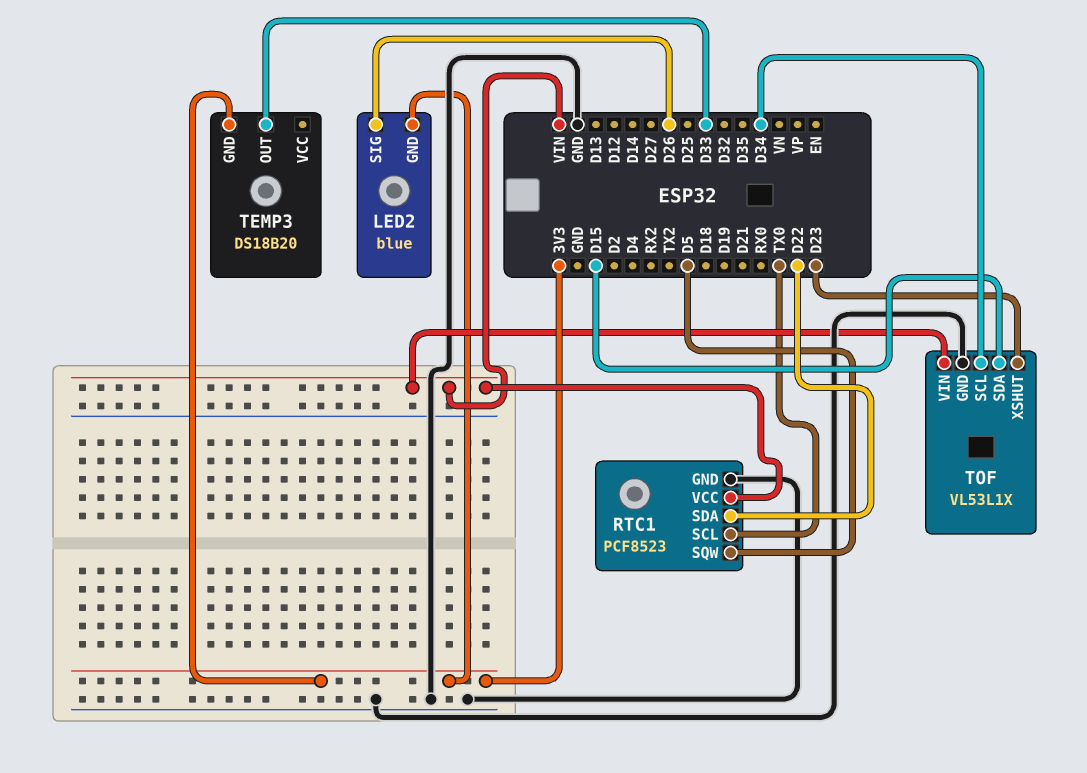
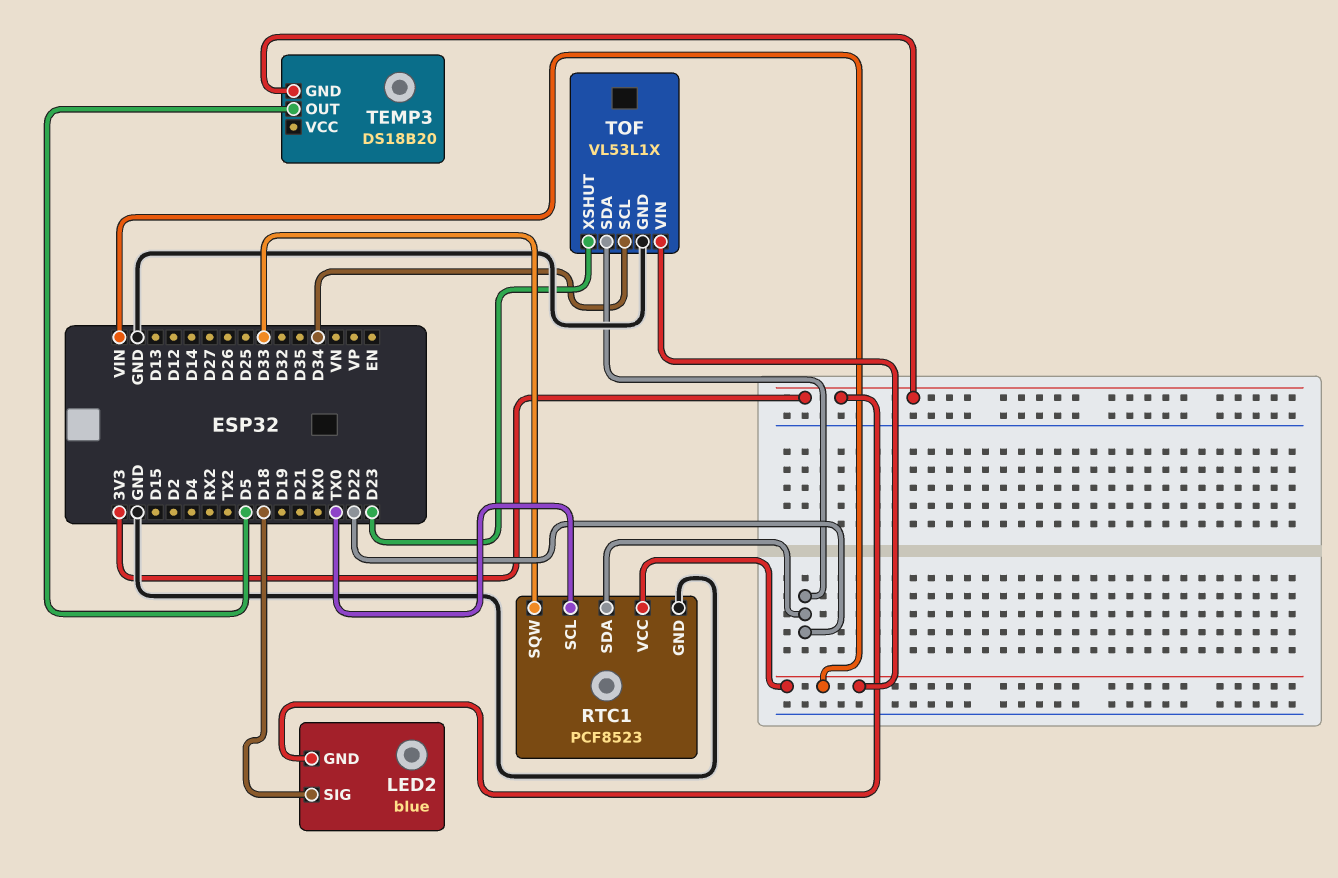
LED2 pin SIG: D26 -> D18
RTC1 pin SQW: D5 -> D33
TEMP3 pin OUT: D33 -> D5
TOF pin SDA: D15 -> D22

